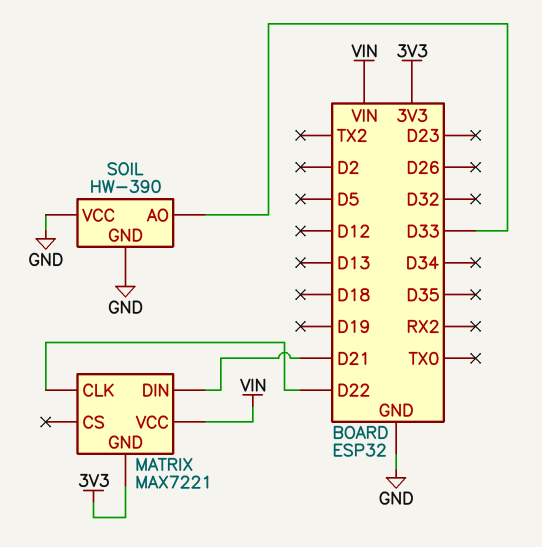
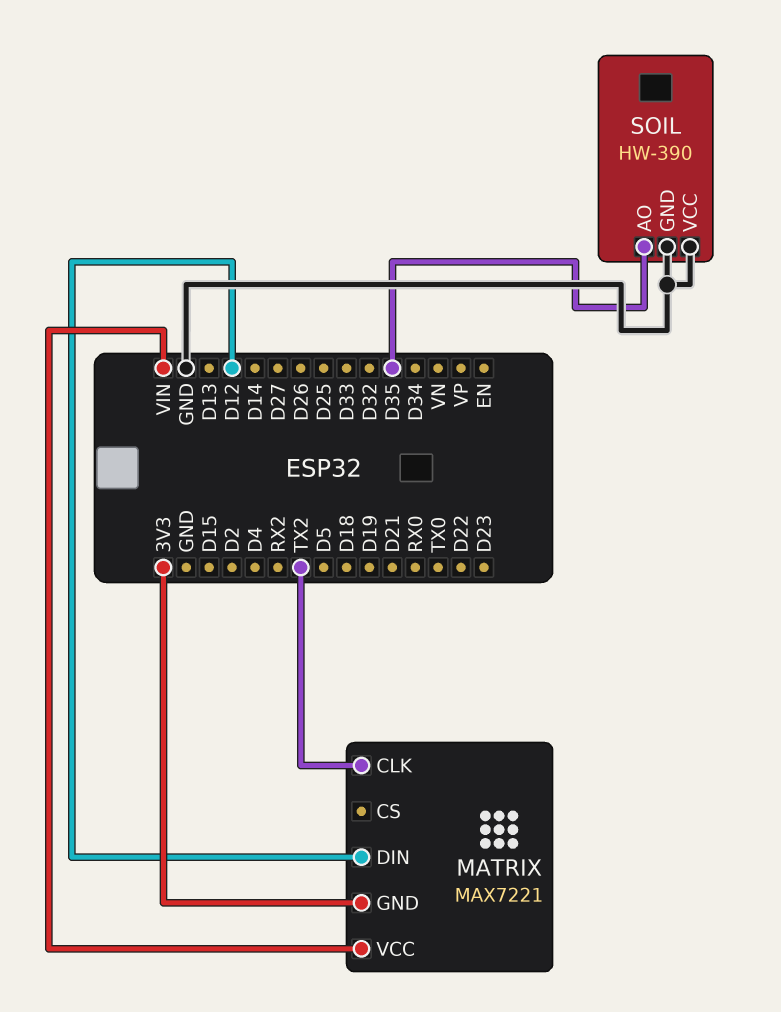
MATRIX pin CLK: D22 -> TX2
MATRIX pin DIN: D21 -> D12
SOIL pin AO: D33 -> D35

